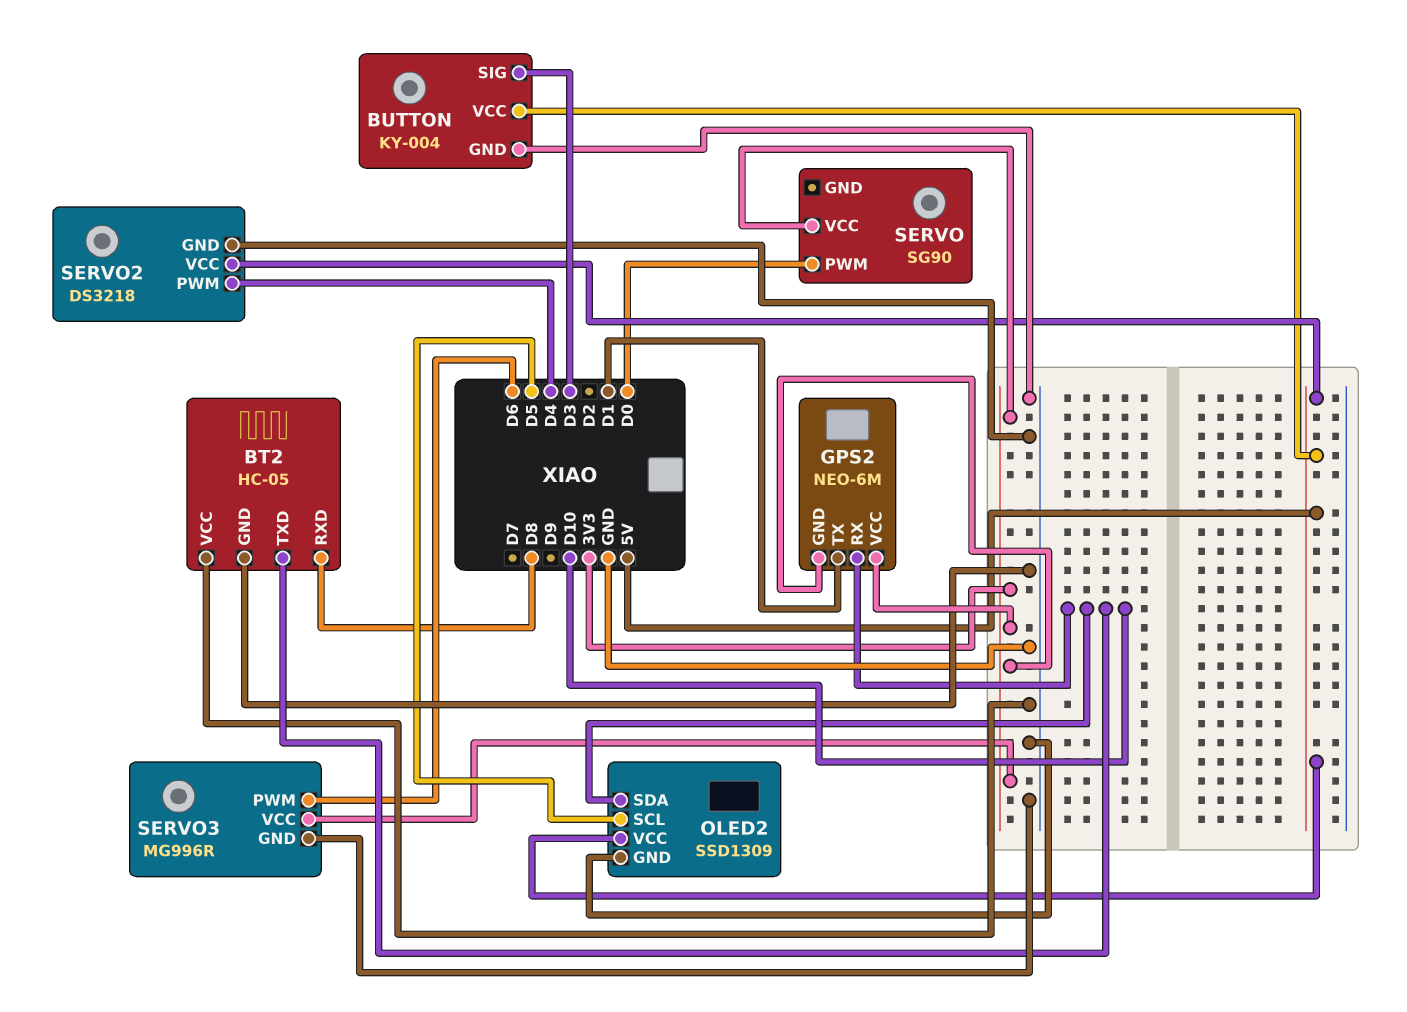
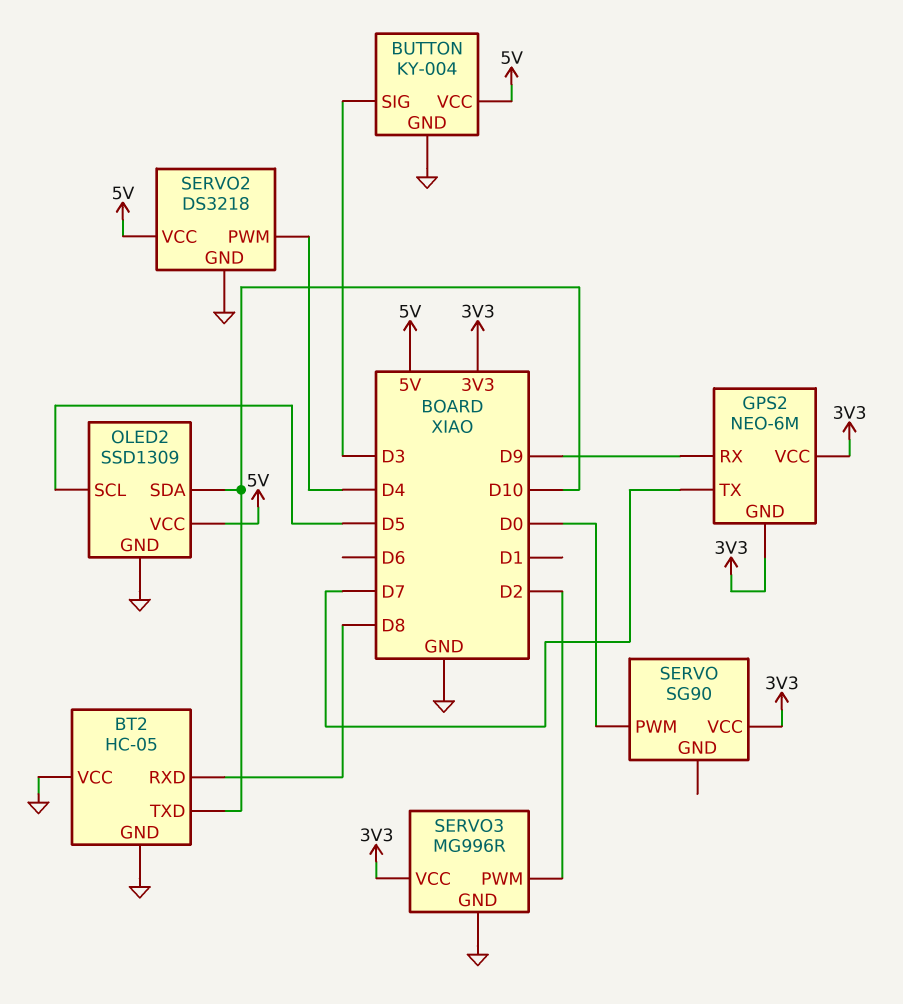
GPS2 pin RX: D10 -> D9
GPS2 pin TX: D1 -> D7
SERVO3 pin PWM: D6 -> D2

